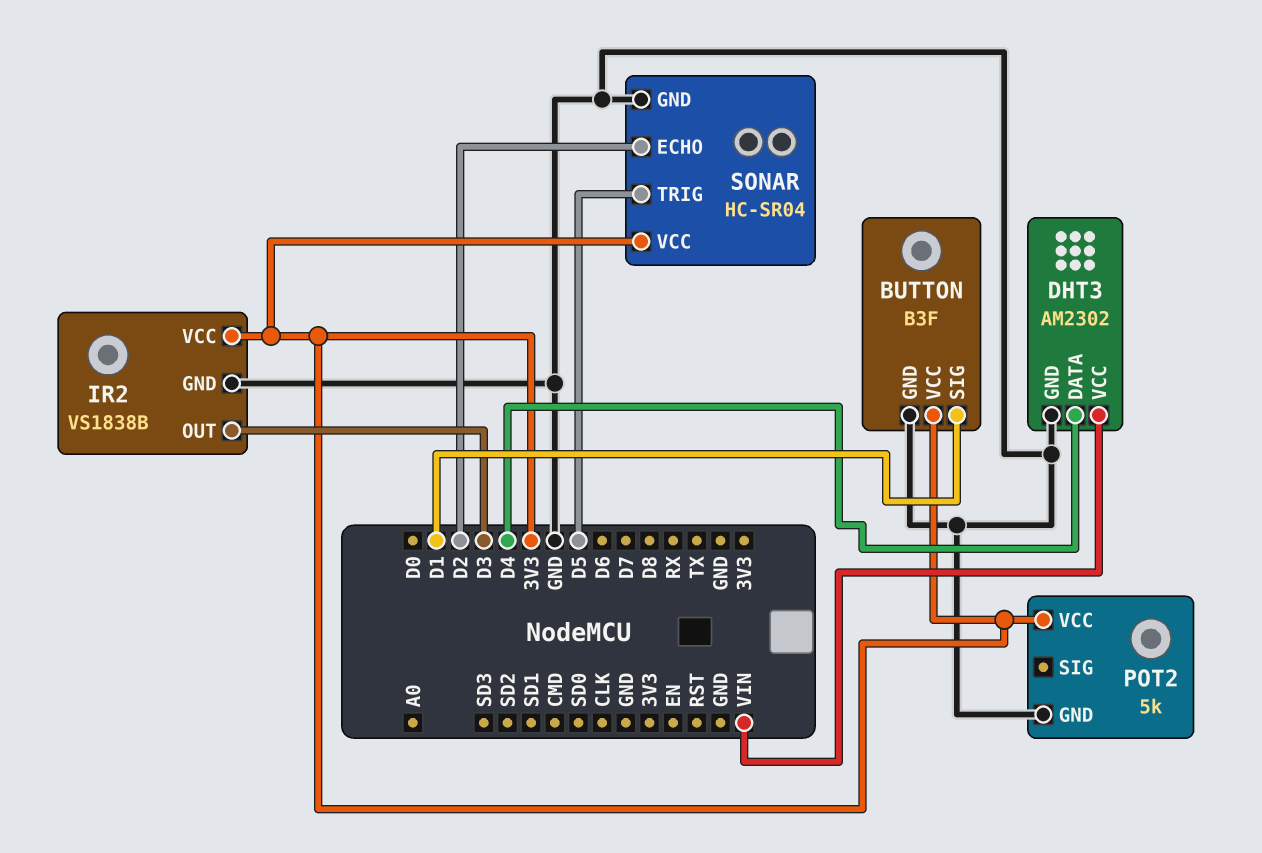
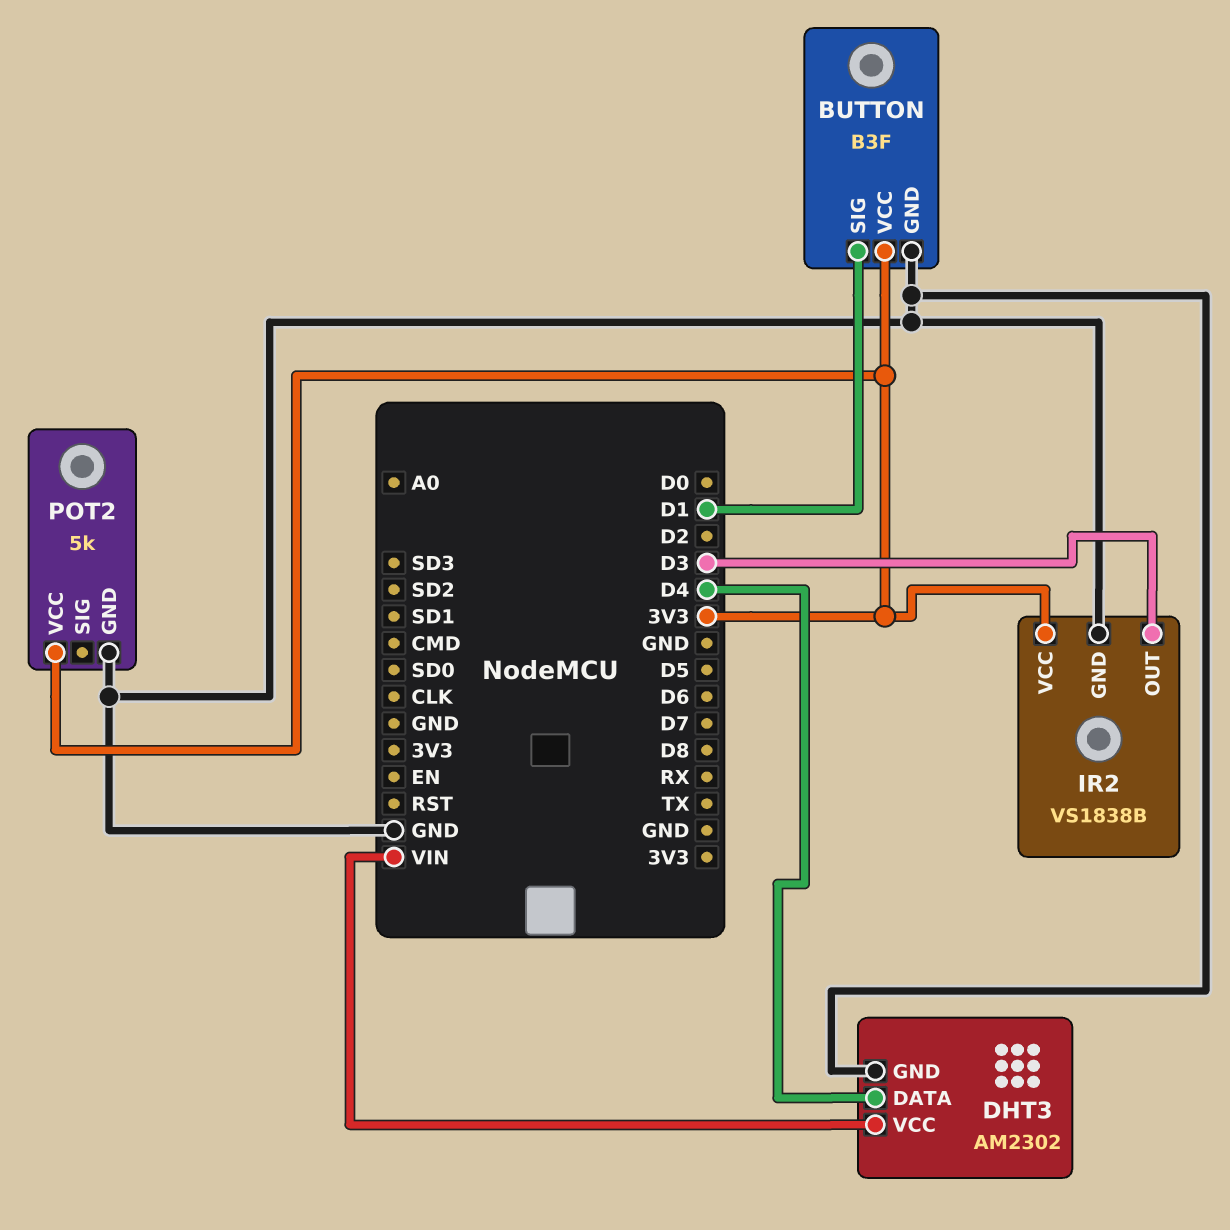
SONAR: HC-SR04 -> none
SONAR pin ECHO: D2 -> none
SONAR pin GND: GND -> none
SONAR pin TRIG: D5 -> none
SONAR pin VCC: 3V3 -> none

